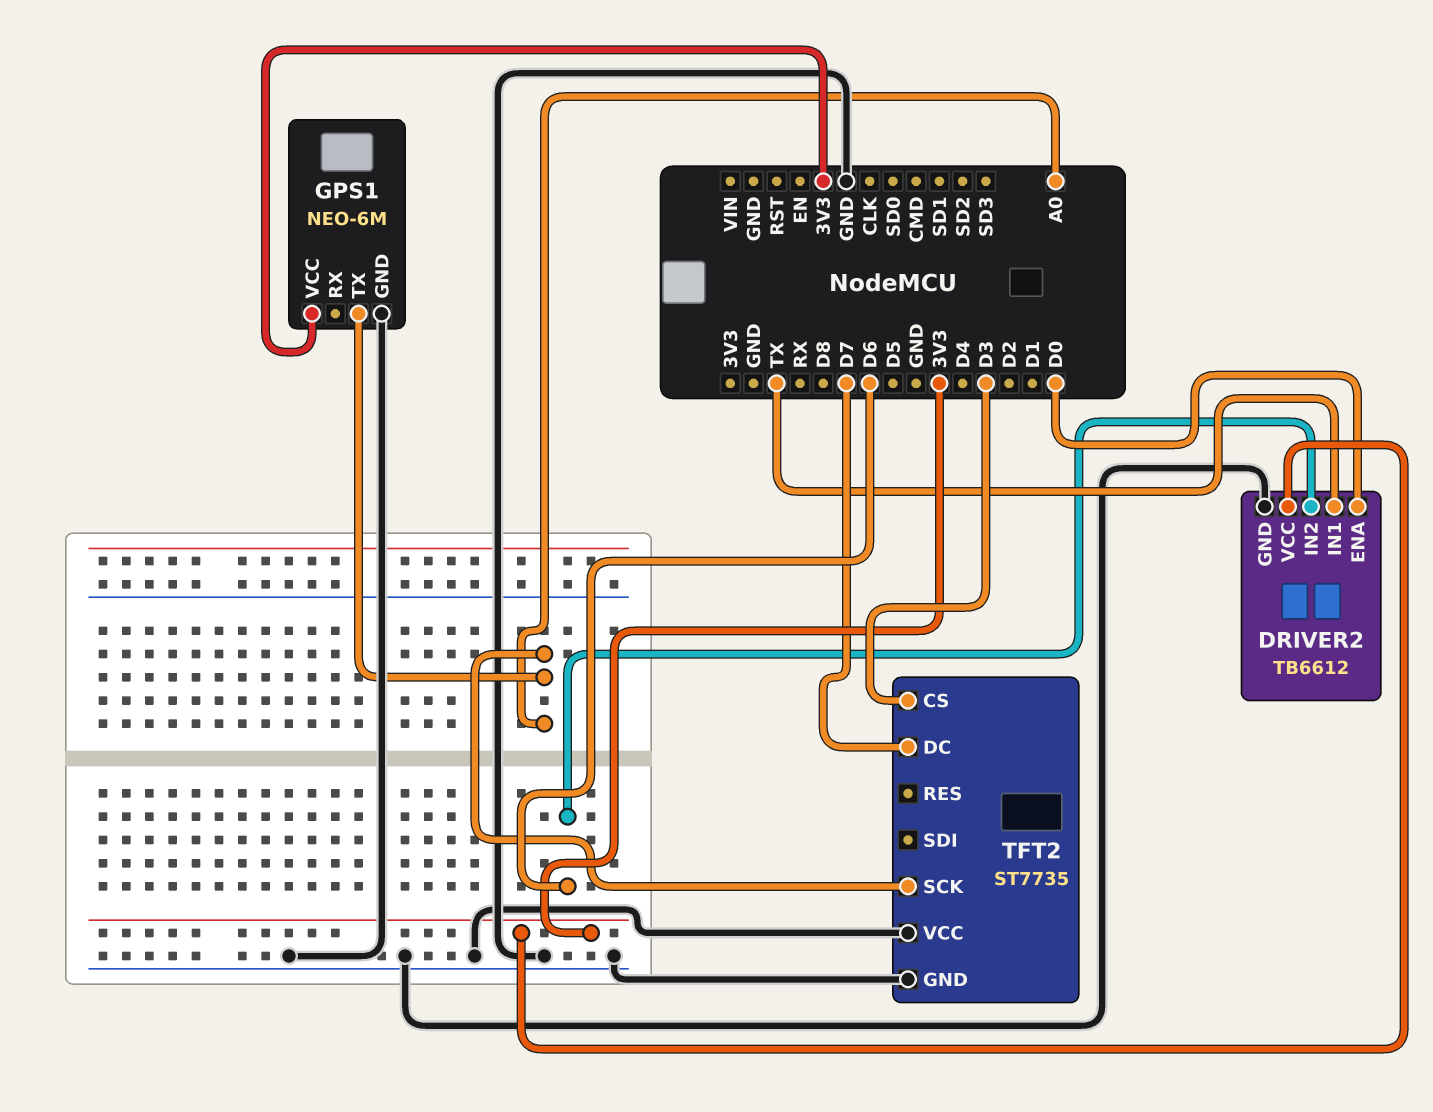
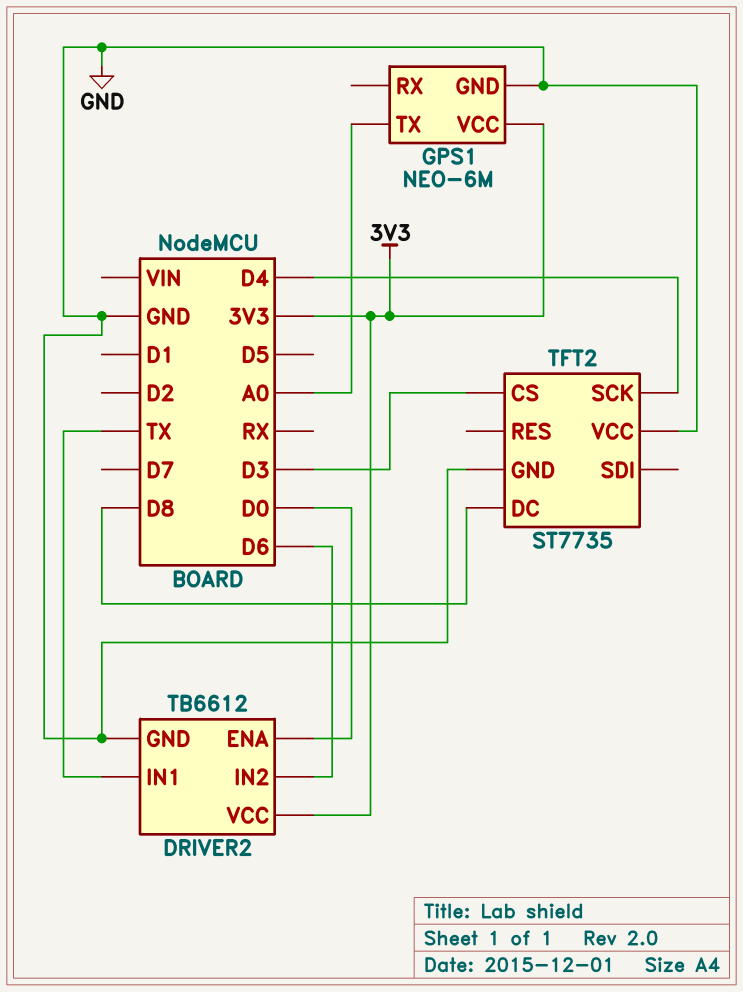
TFT2 pin DC: D7 -> D8
TFT2 pin SCK: A0 -> D4

